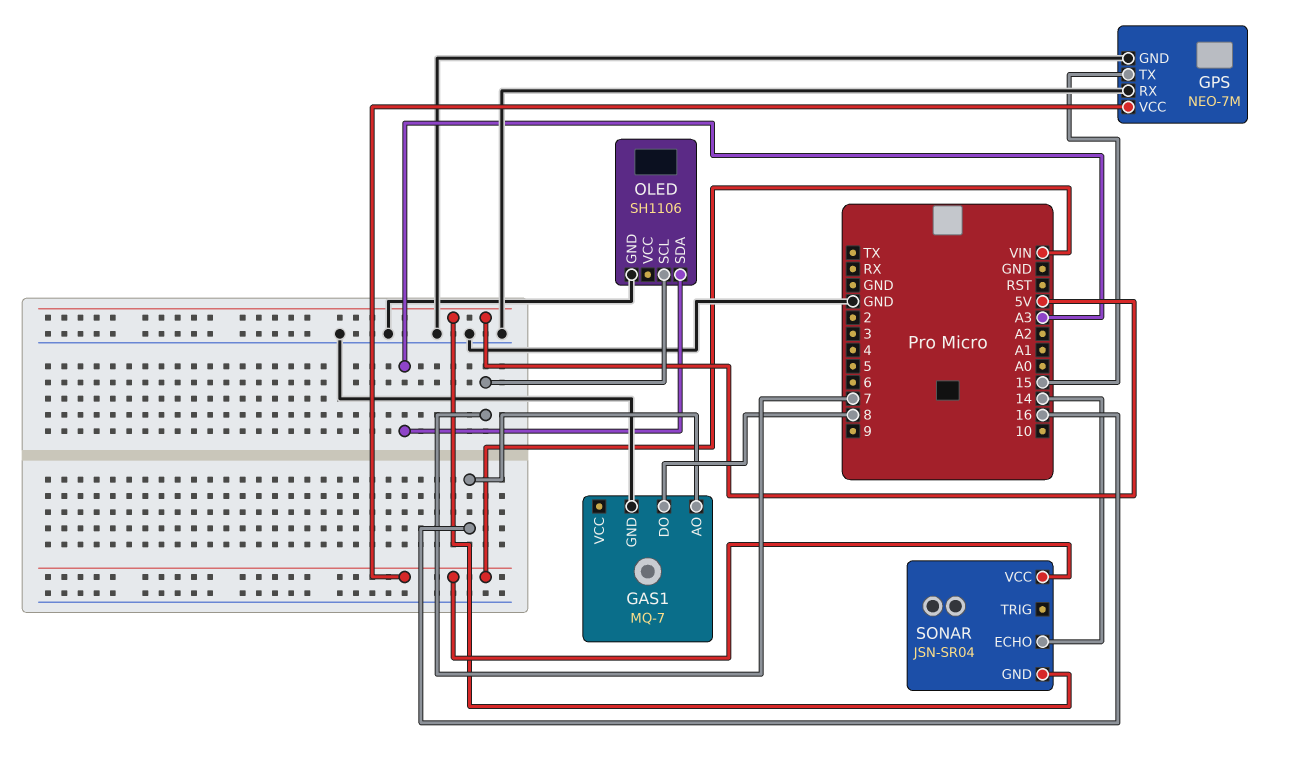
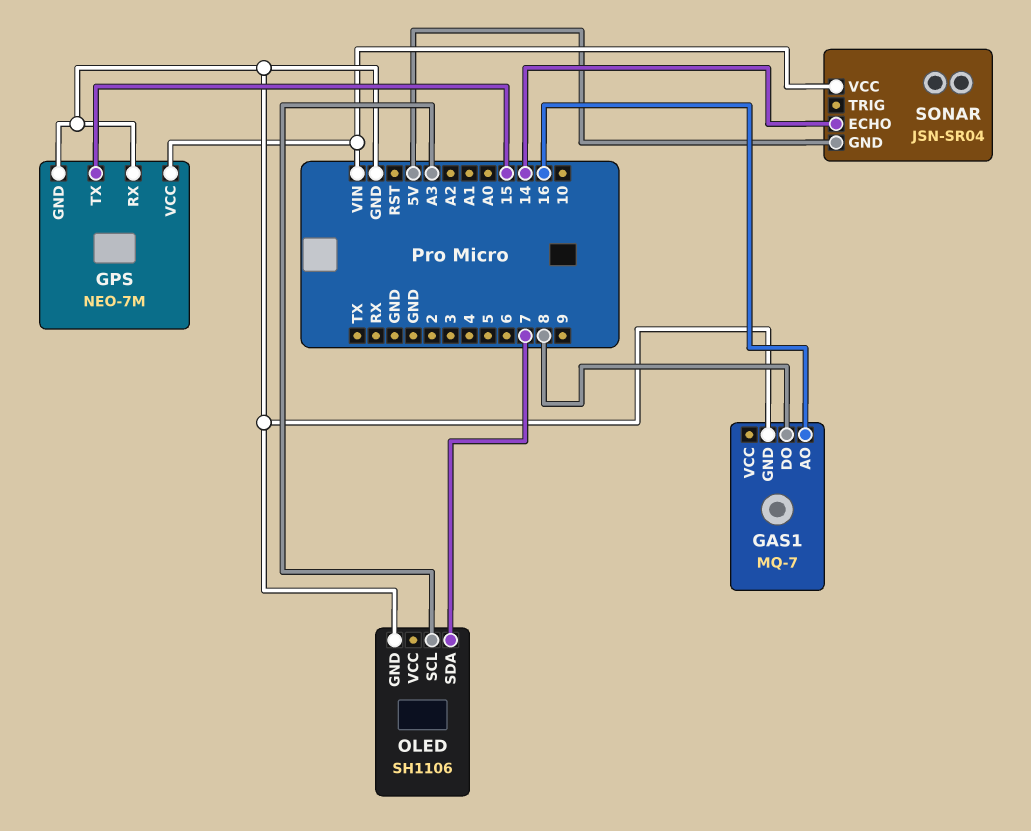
OLED pin SCL: 7 -> A3
OLED pin SDA: A3 -> 7

